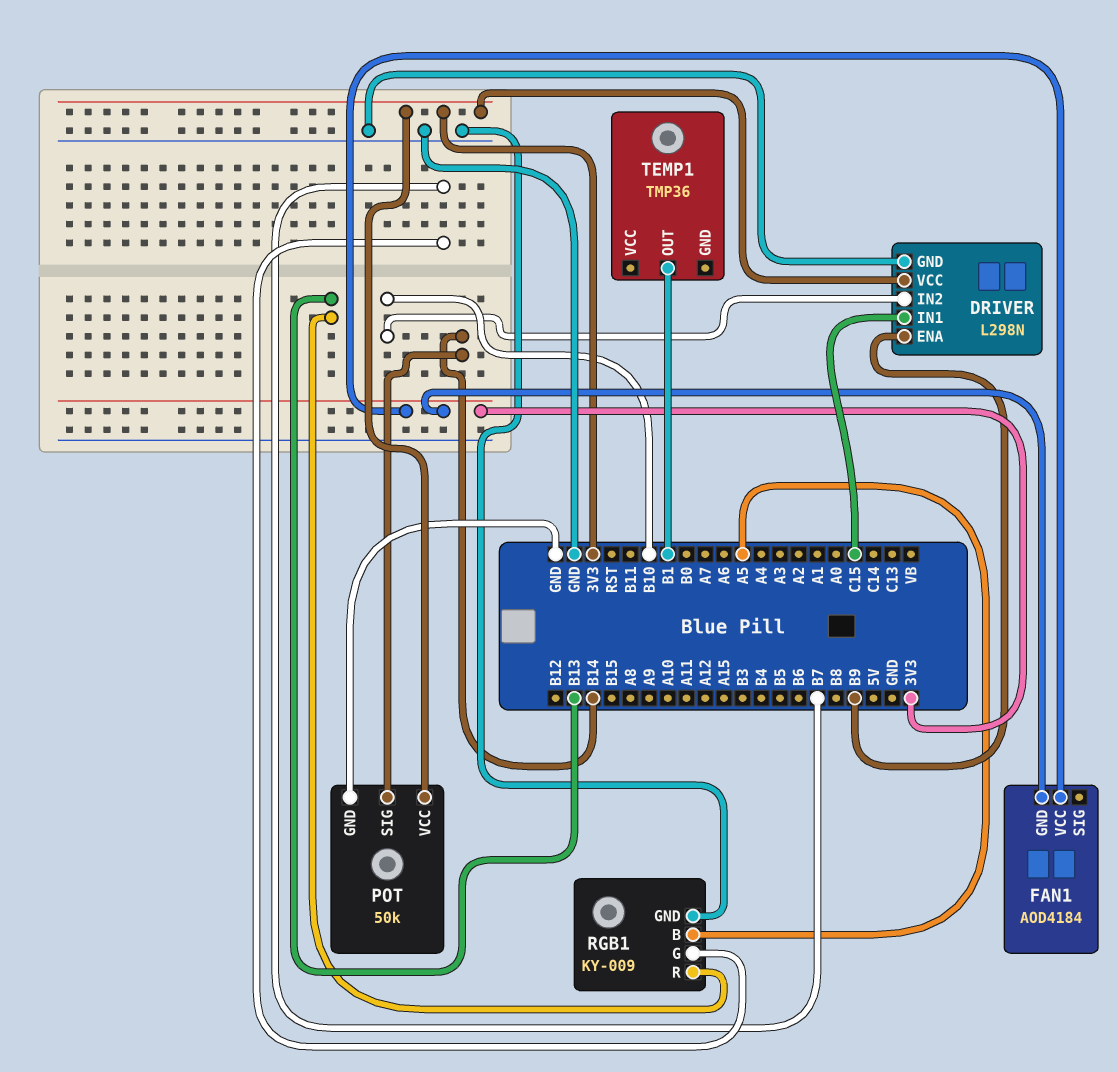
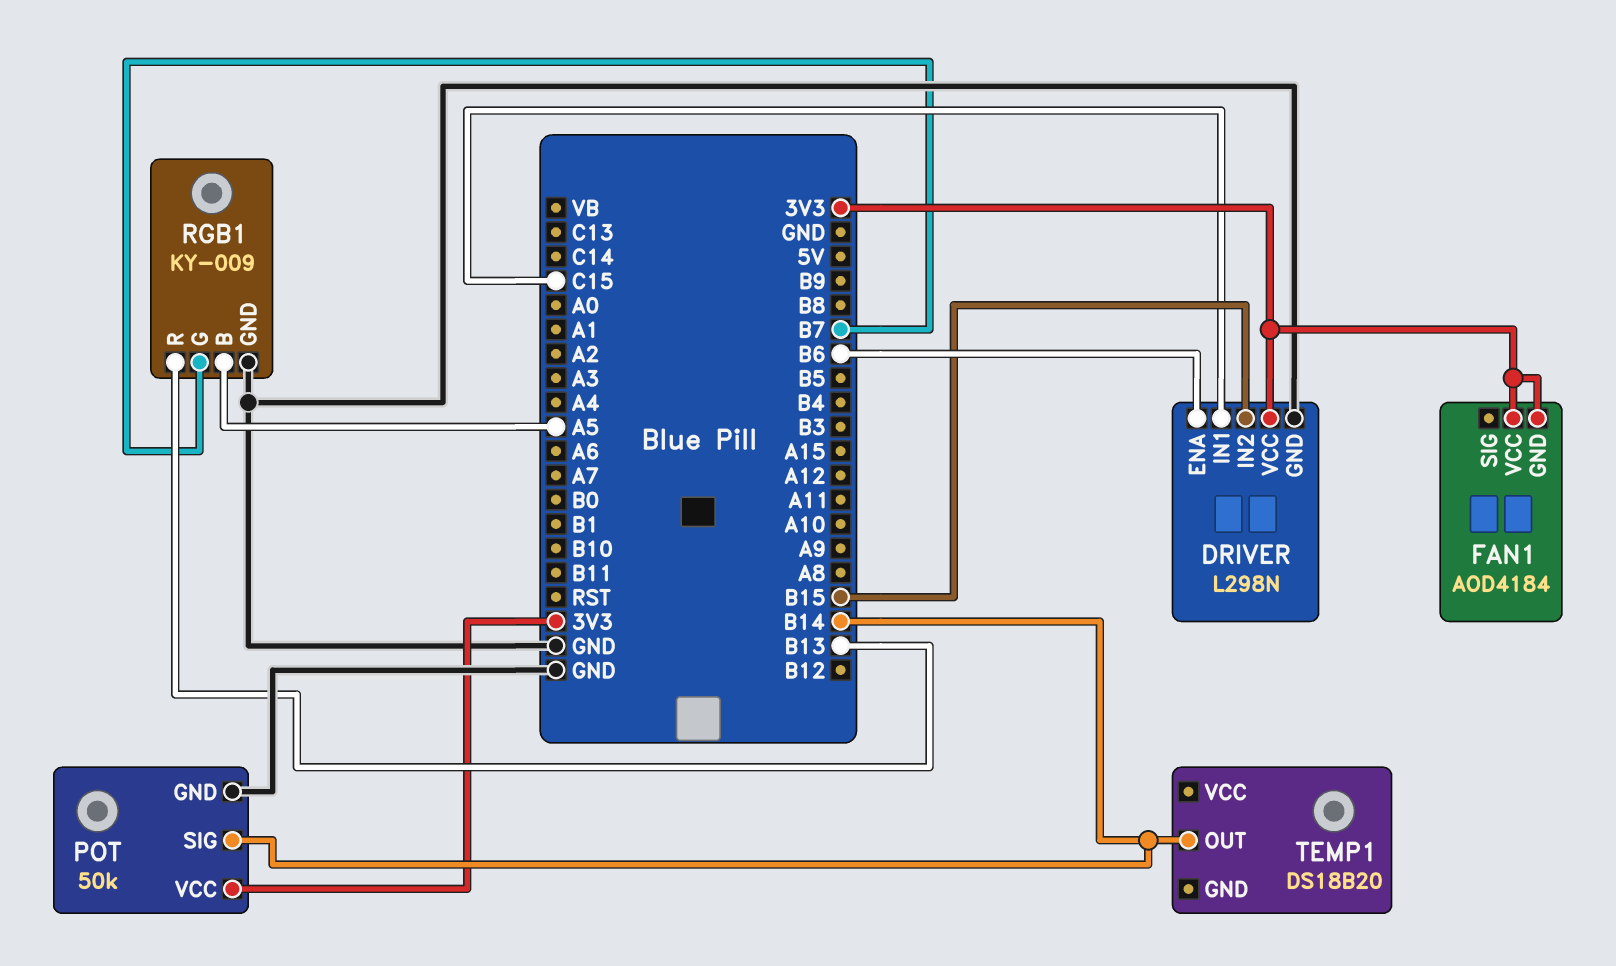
DRIVER pin ENA: B9 -> B6
DRIVER pin IN2: B10 -> B15
TEMP1: TMP36 -> DS18B20
TEMP1 pin OUT: B1 -> B14

